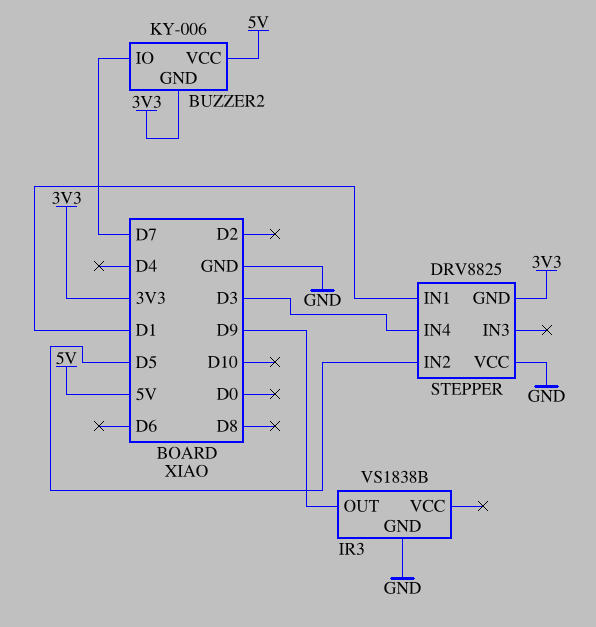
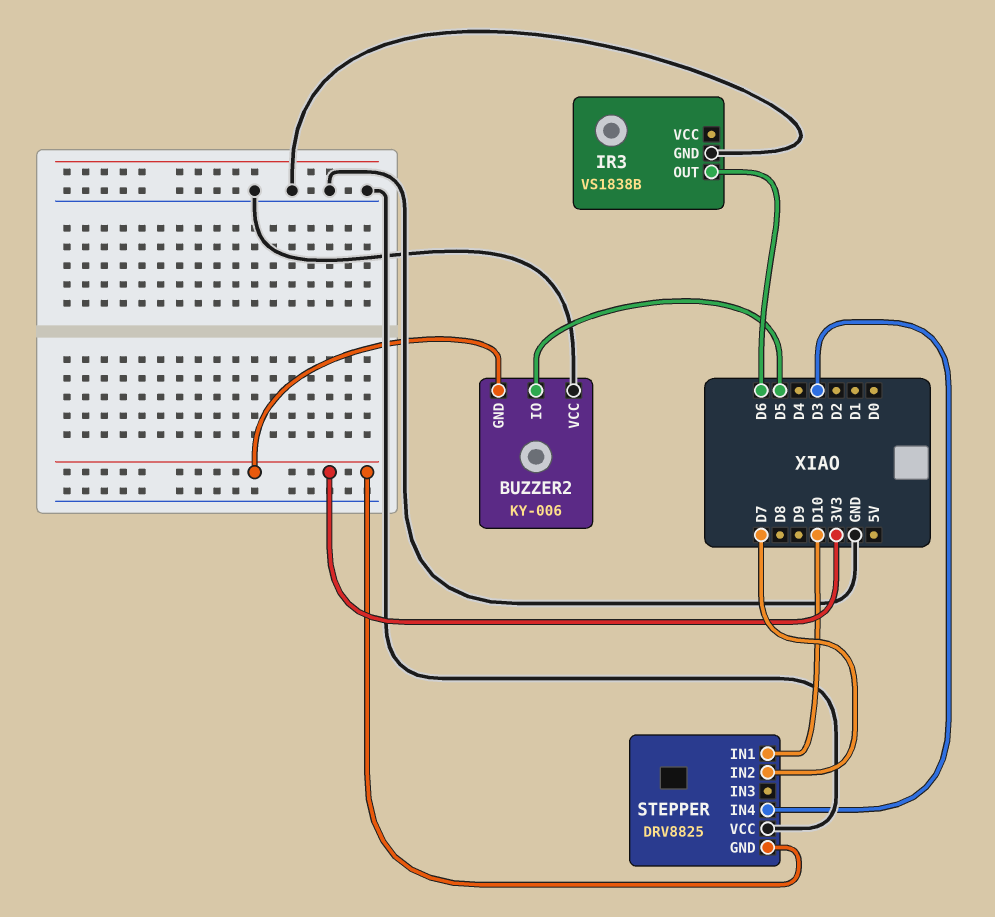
BUZZER2 pin IO: D7 -> D5
BUZZER2 pin VCC: 5V -> GND
IR3 pin OUT: D9 -> D6
STEPPER pin IN1: D1 -> D10
STEPPER pin IN2: D5 -> D7

